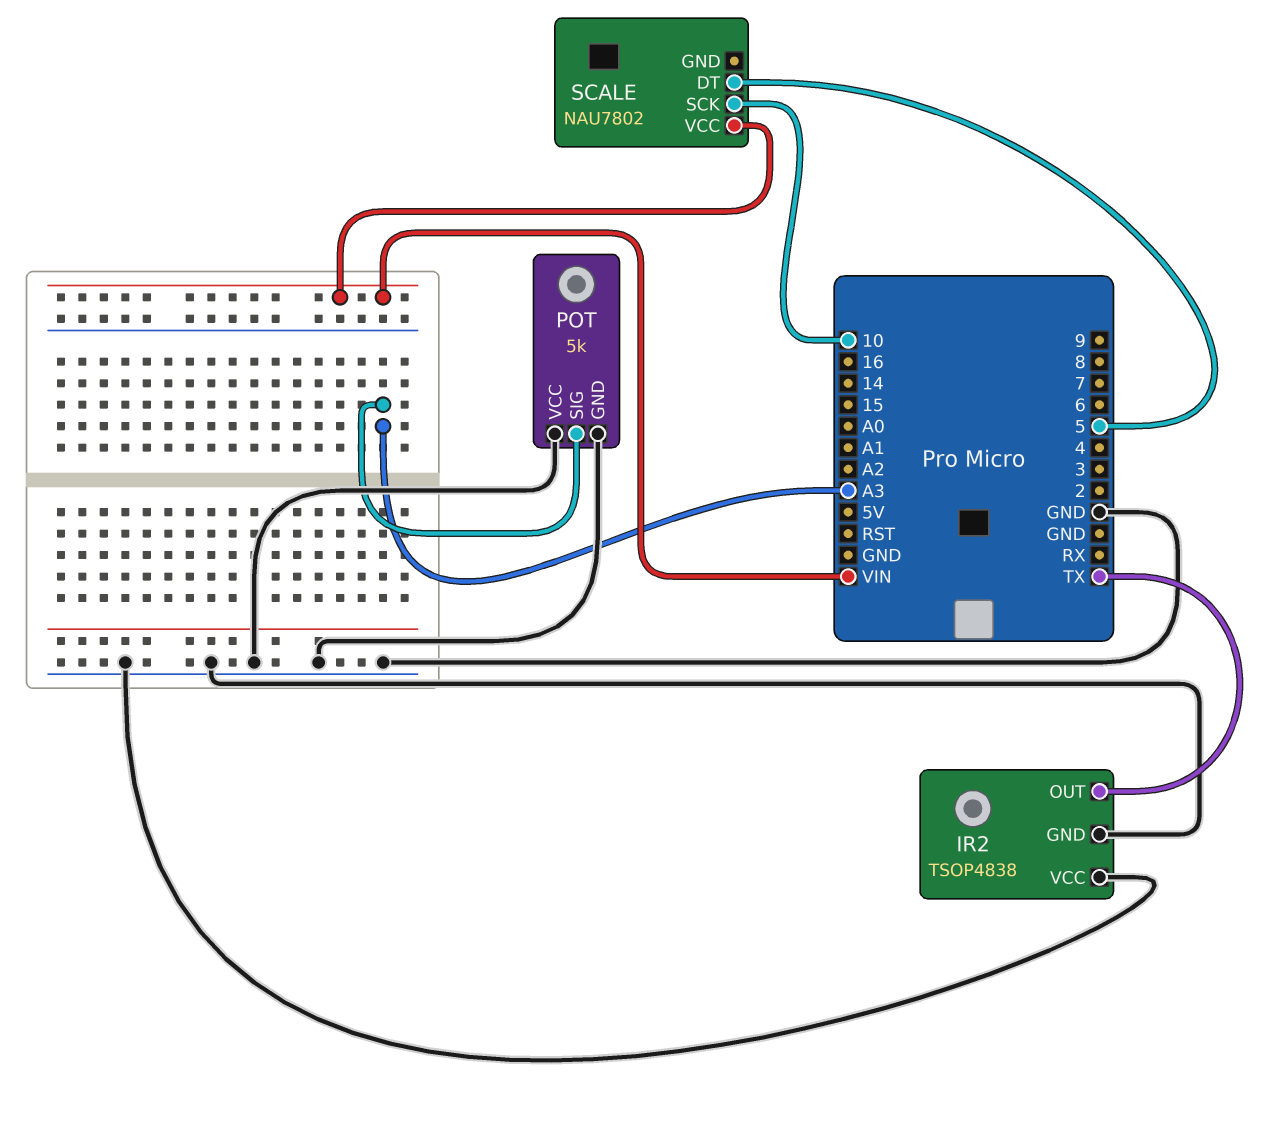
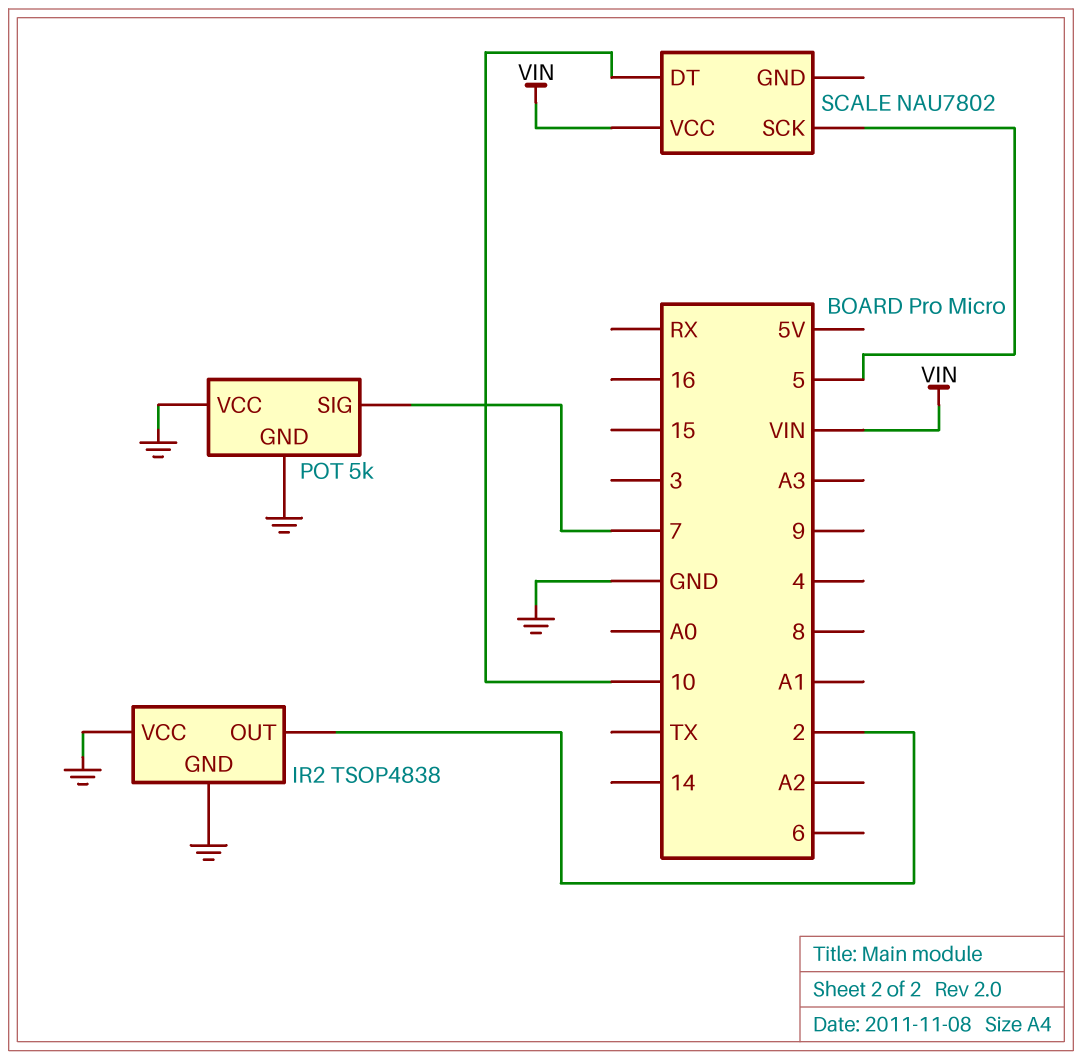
IR2 pin OUT: TX -> 2
POT pin SIG: A3 -> 7
SCALE pin DT: 5 -> 10
SCALE pin SCK: 10 -> 5

